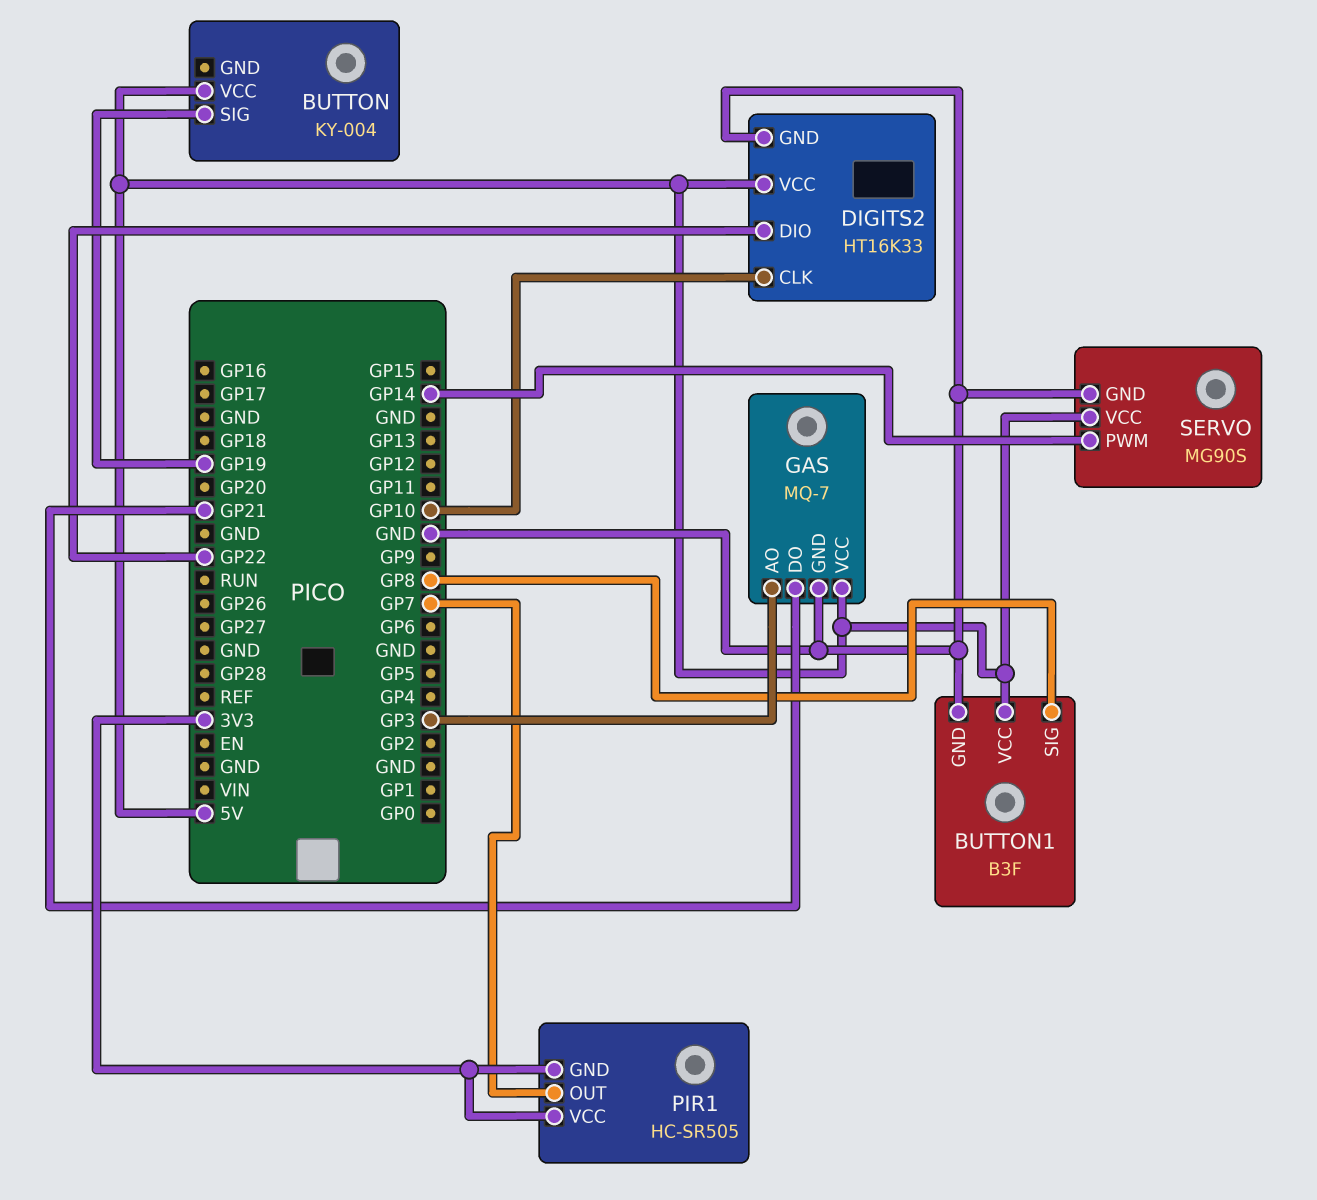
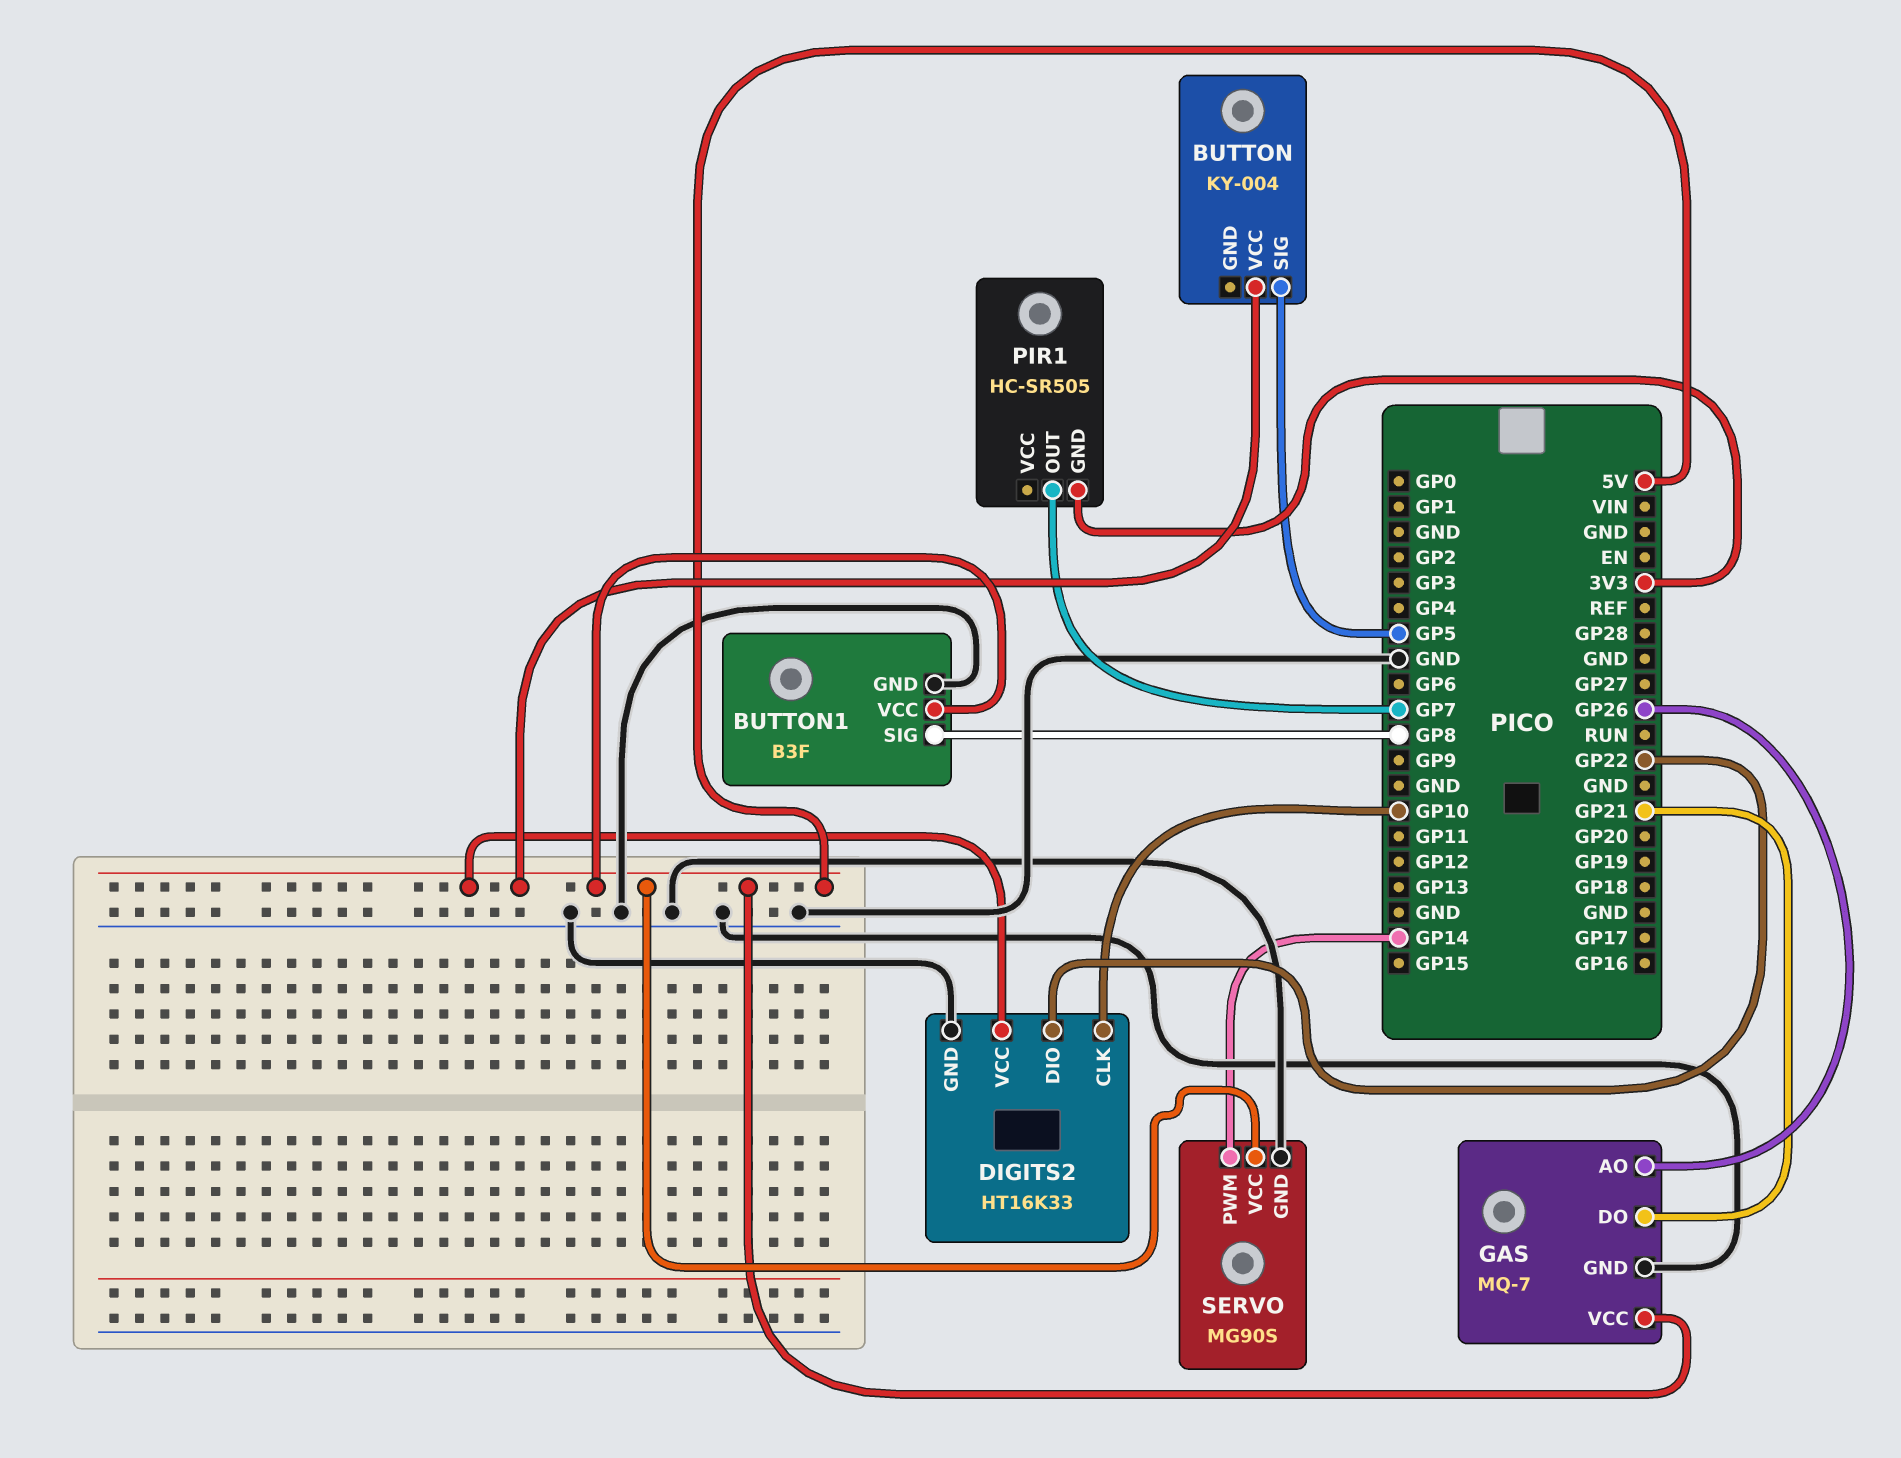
BUTTON pin SIG: GP19 -> GP5
GAS pin AO: GP3 -> GP26
PIR1 pin VCC: 3V3 -> none

